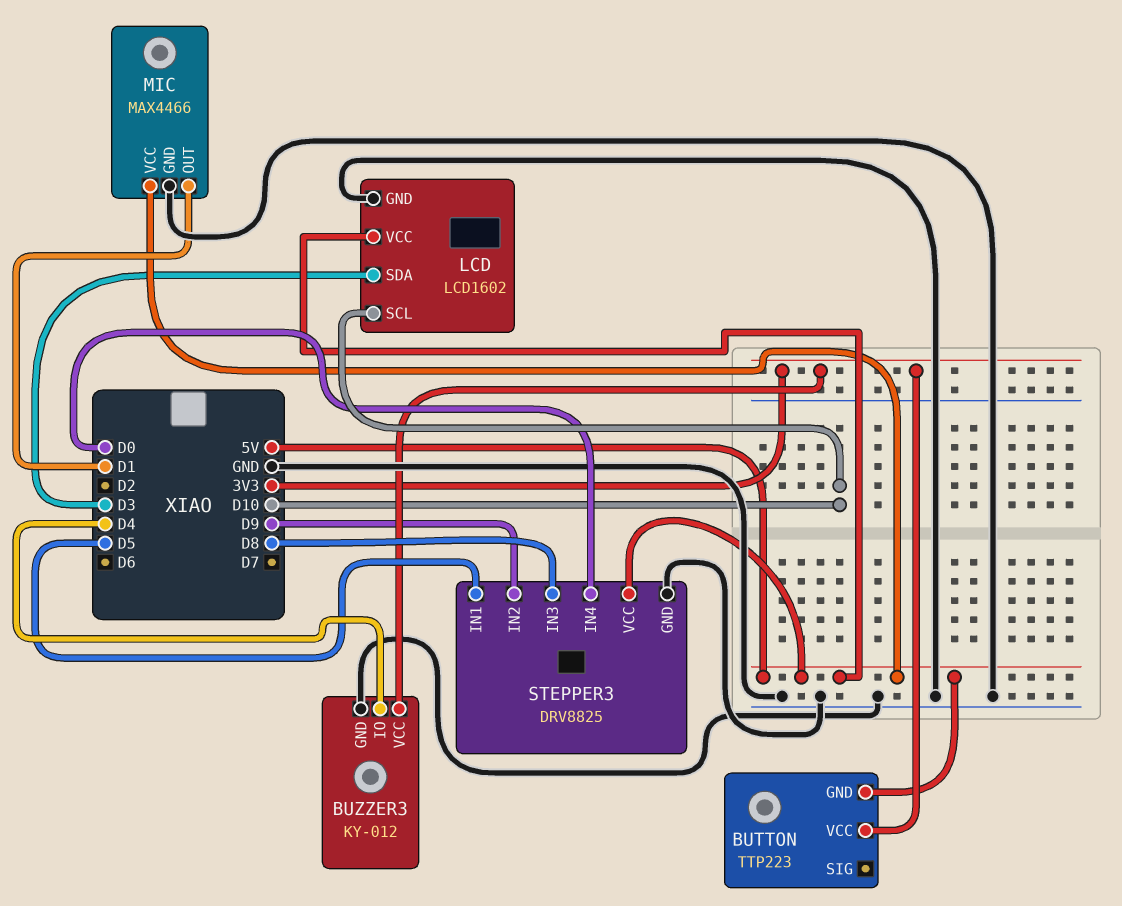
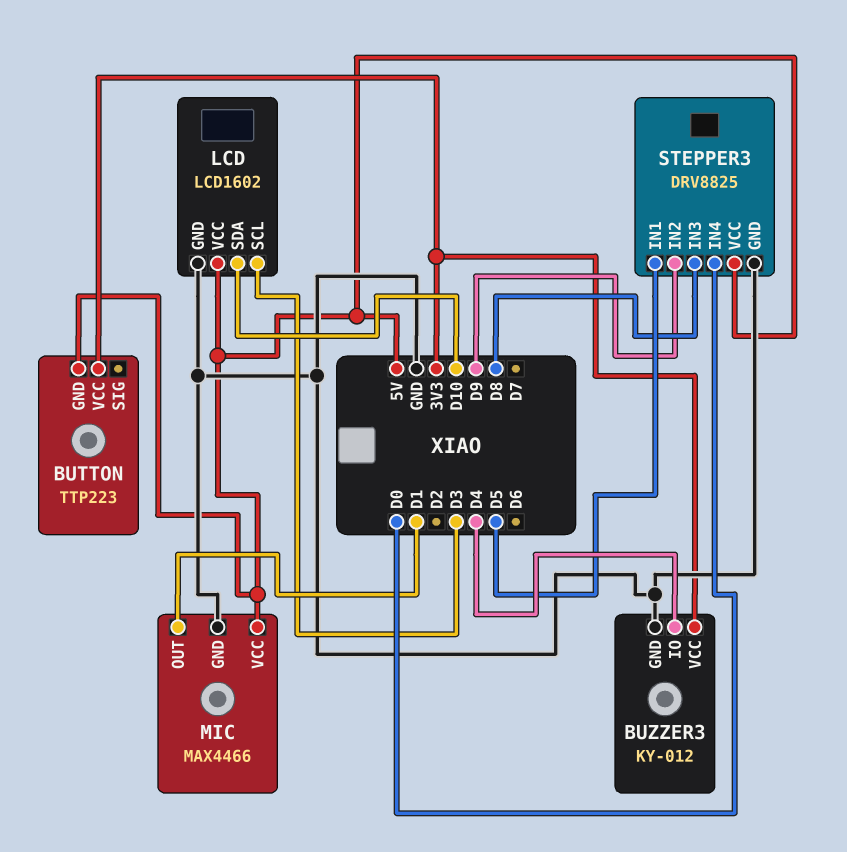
LCD pin SCL: D10 -> D3
LCD pin SDA: D3 -> D10

